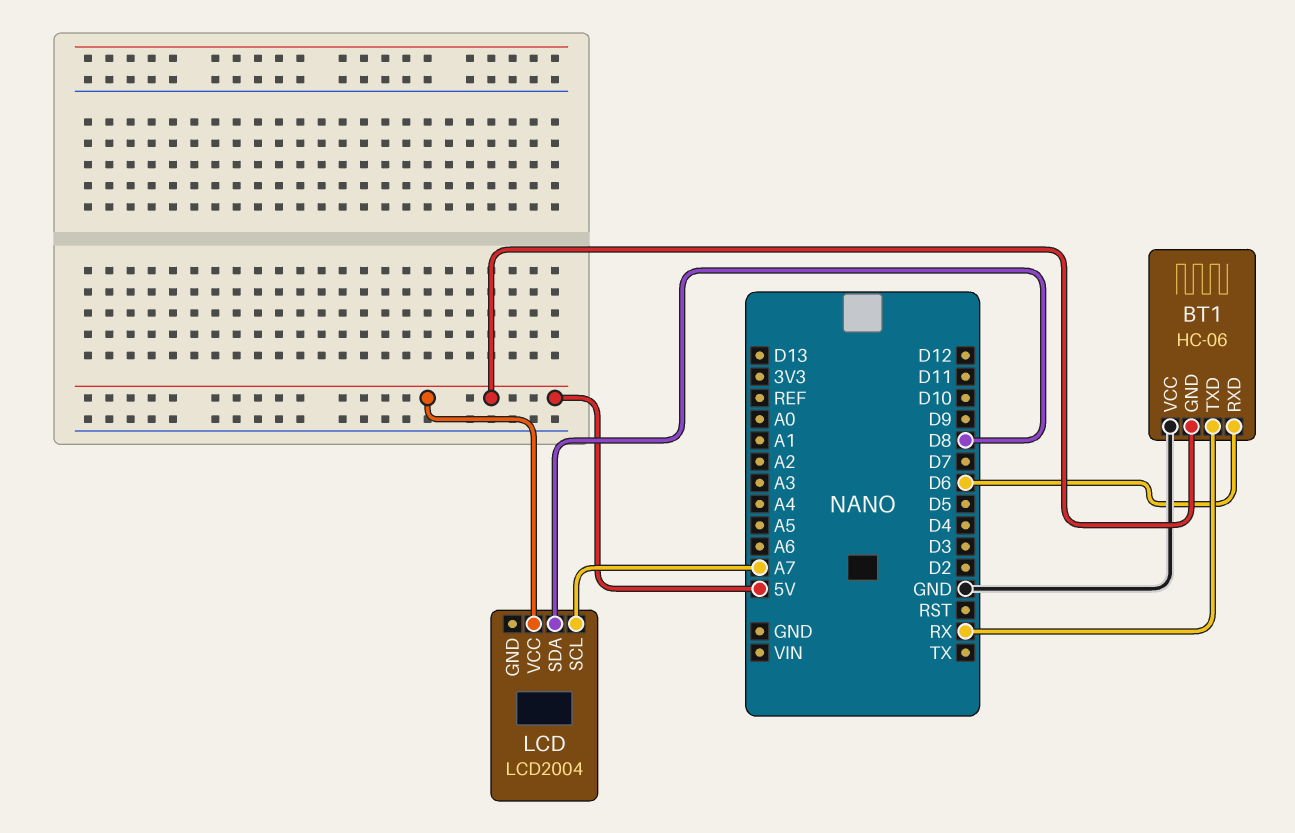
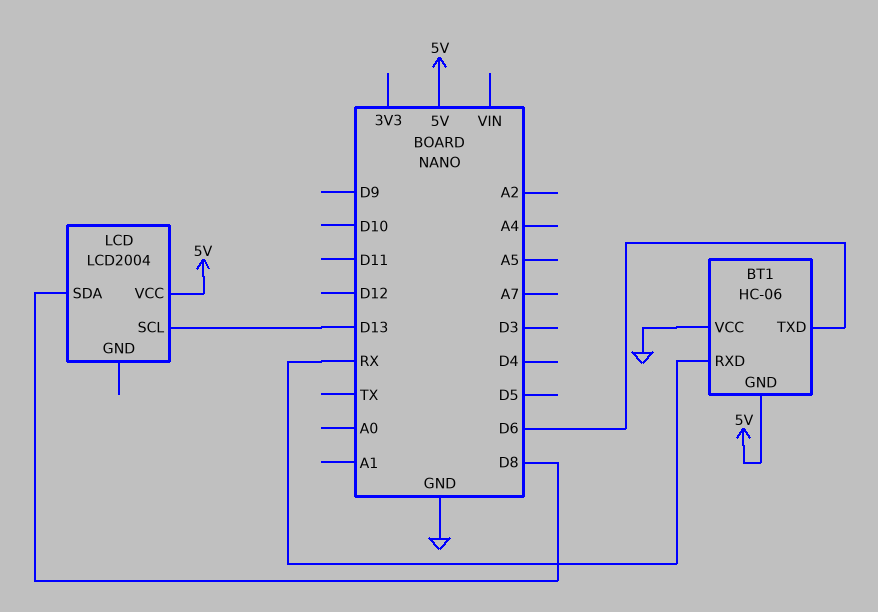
BT1 pin RXD: D6 -> RX
BT1 pin TXD: RX -> D6
LCD pin SCL: A7 -> D13

